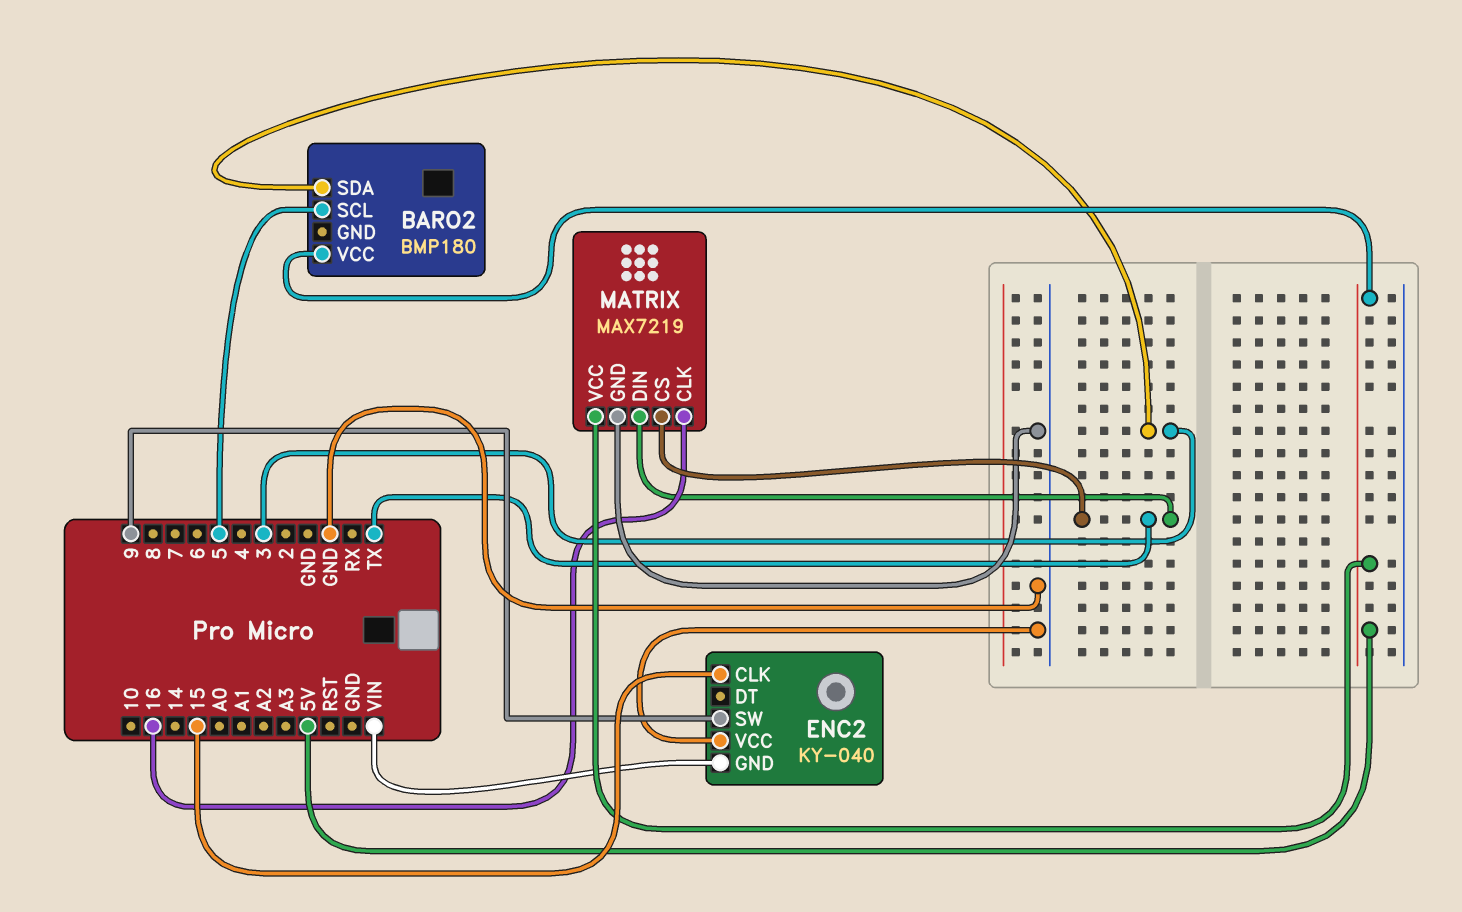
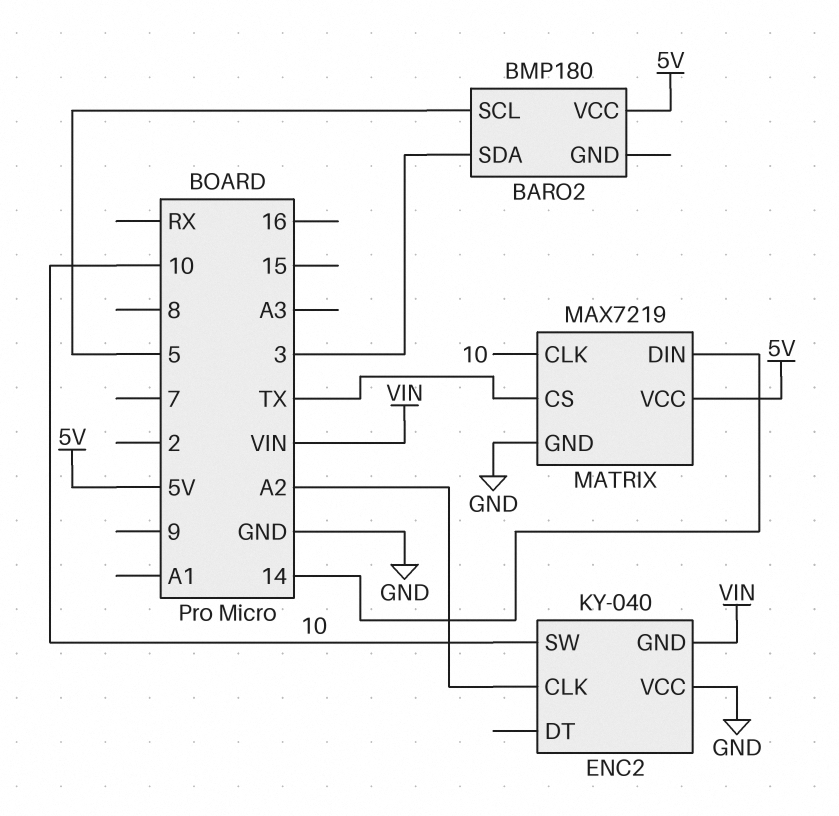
ENC2 pin CLK: 15 -> A2
ENC2 pin SW: 9 -> 10
MATRIX pin CLK: 16 -> 10
MATRIX pin DIN: TX -> 14

